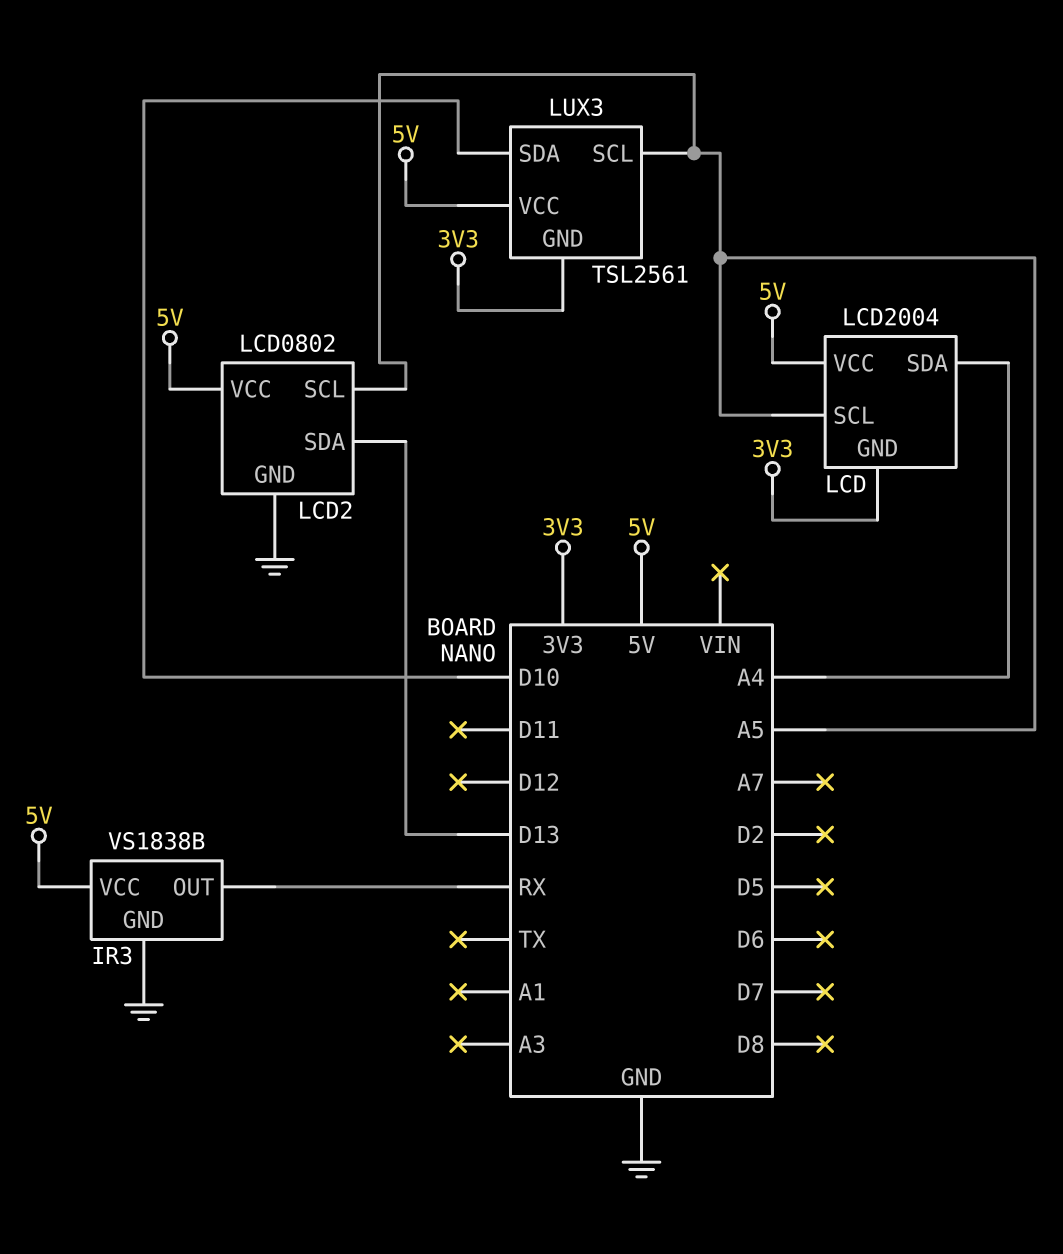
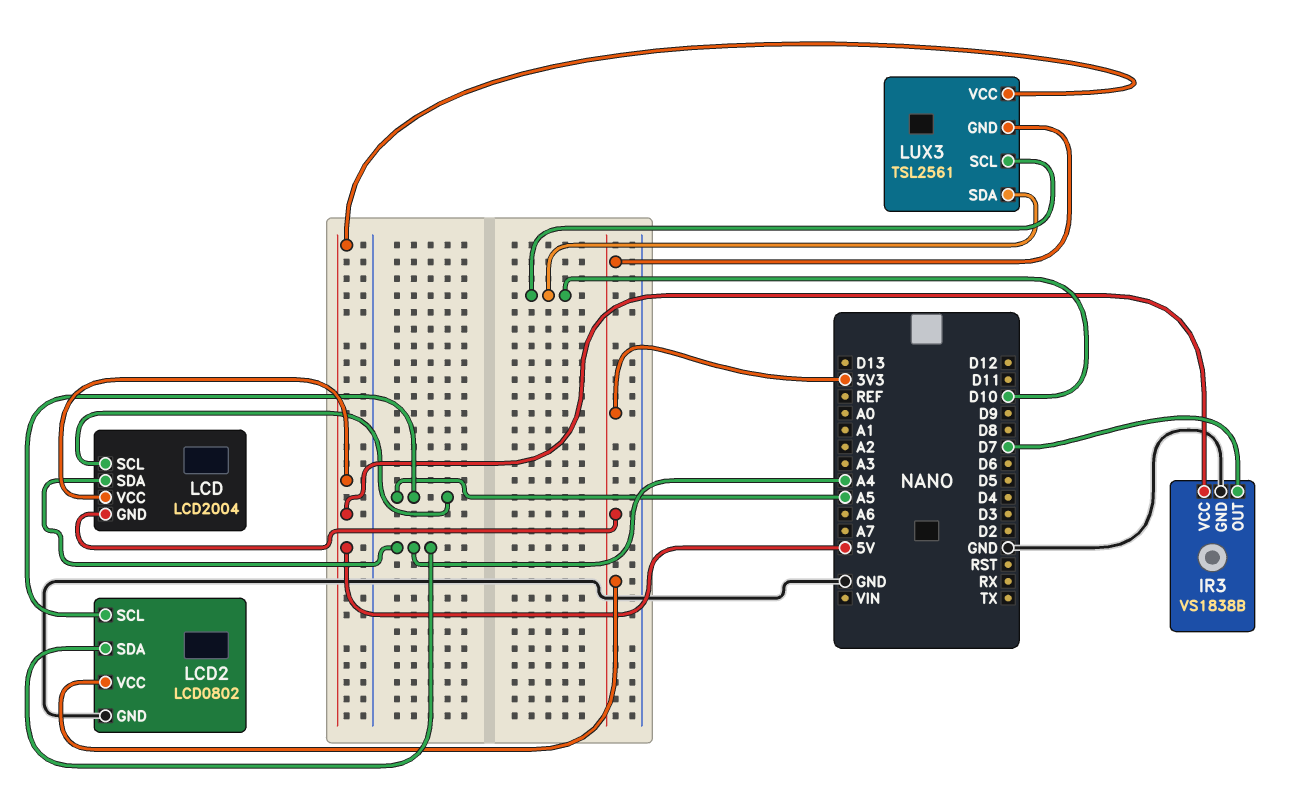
IR3 pin OUT: RX -> D7
LCD2 pin SDA: D13 -> A4
LCD2 pin VCC: 5V -> 3V3
LUX3 pin SCL: A5 -> D10

